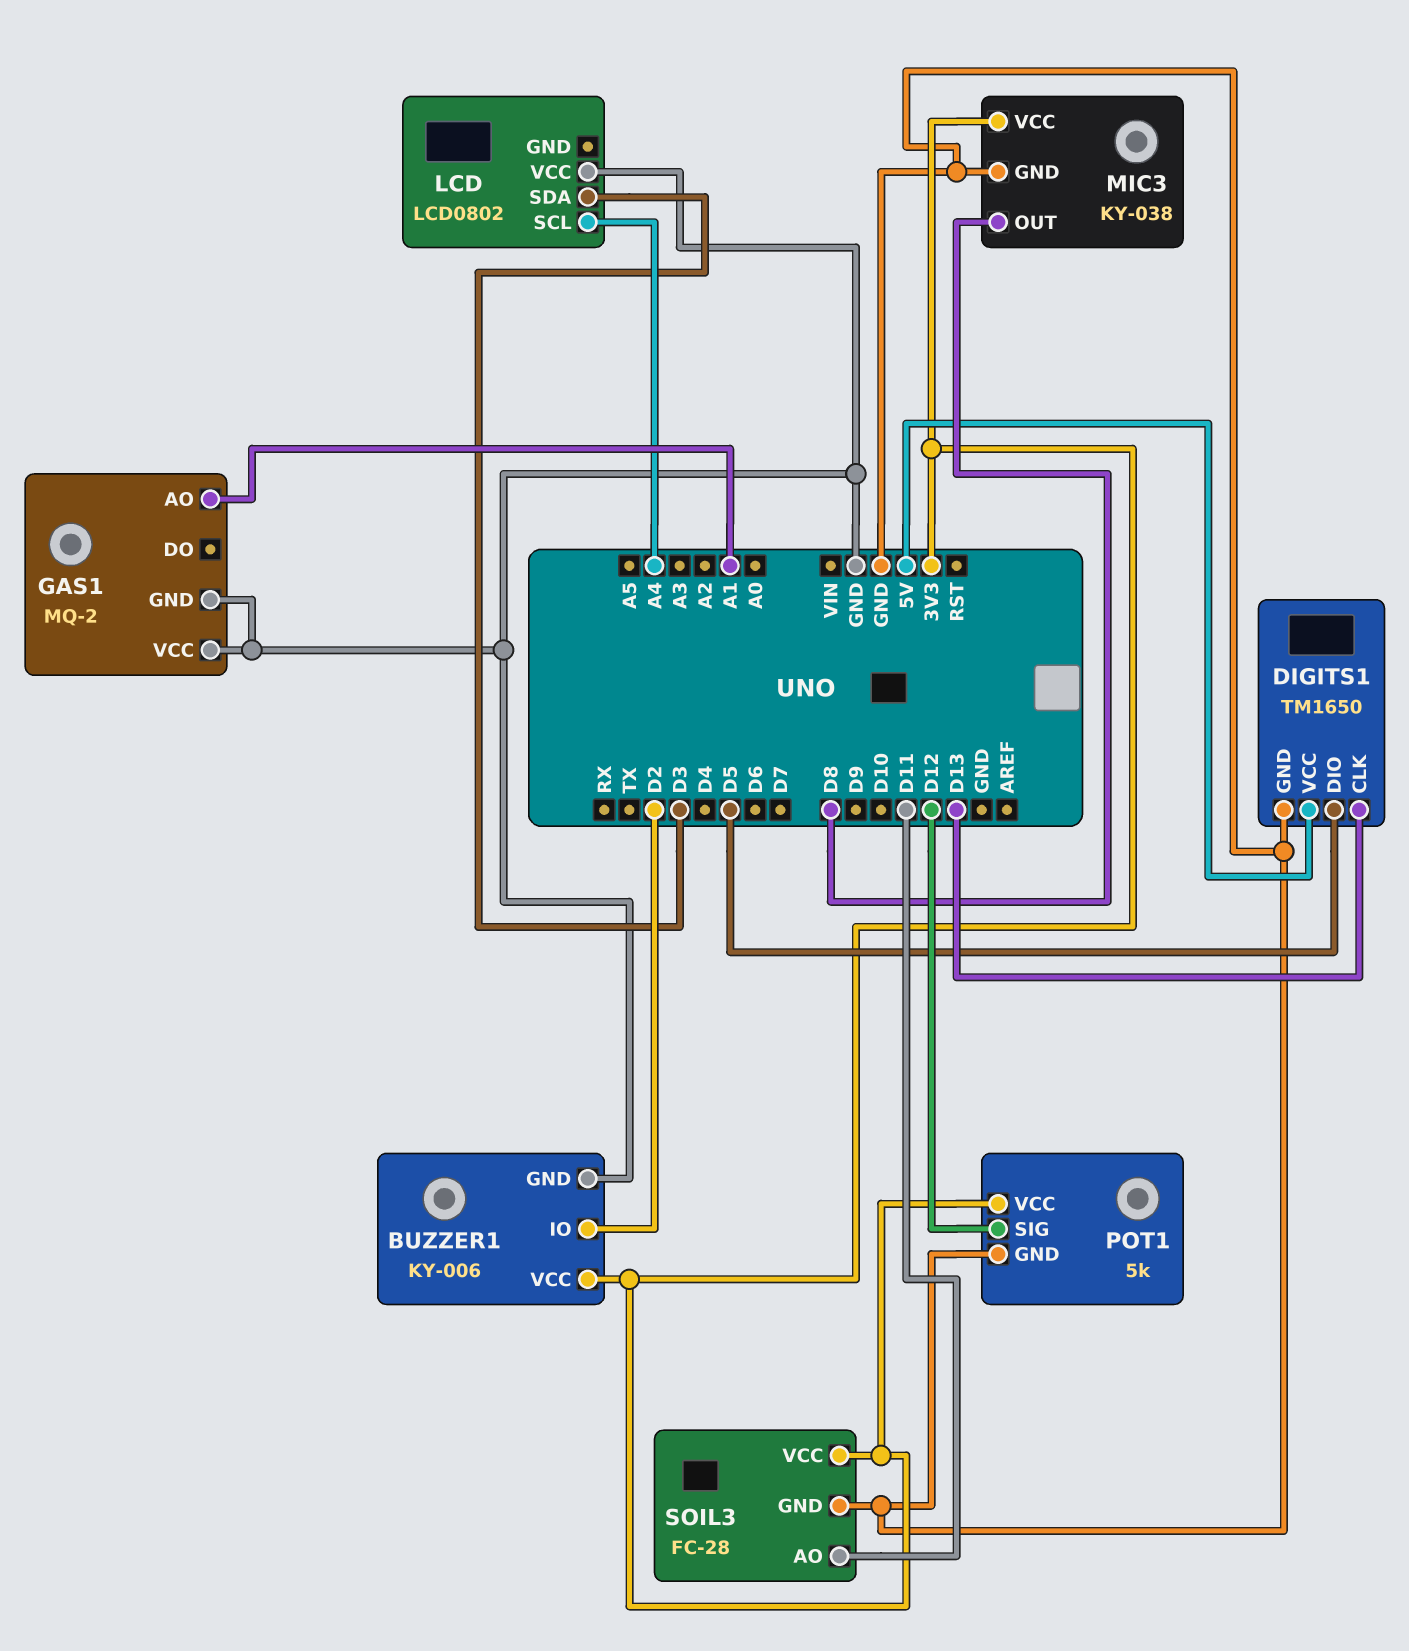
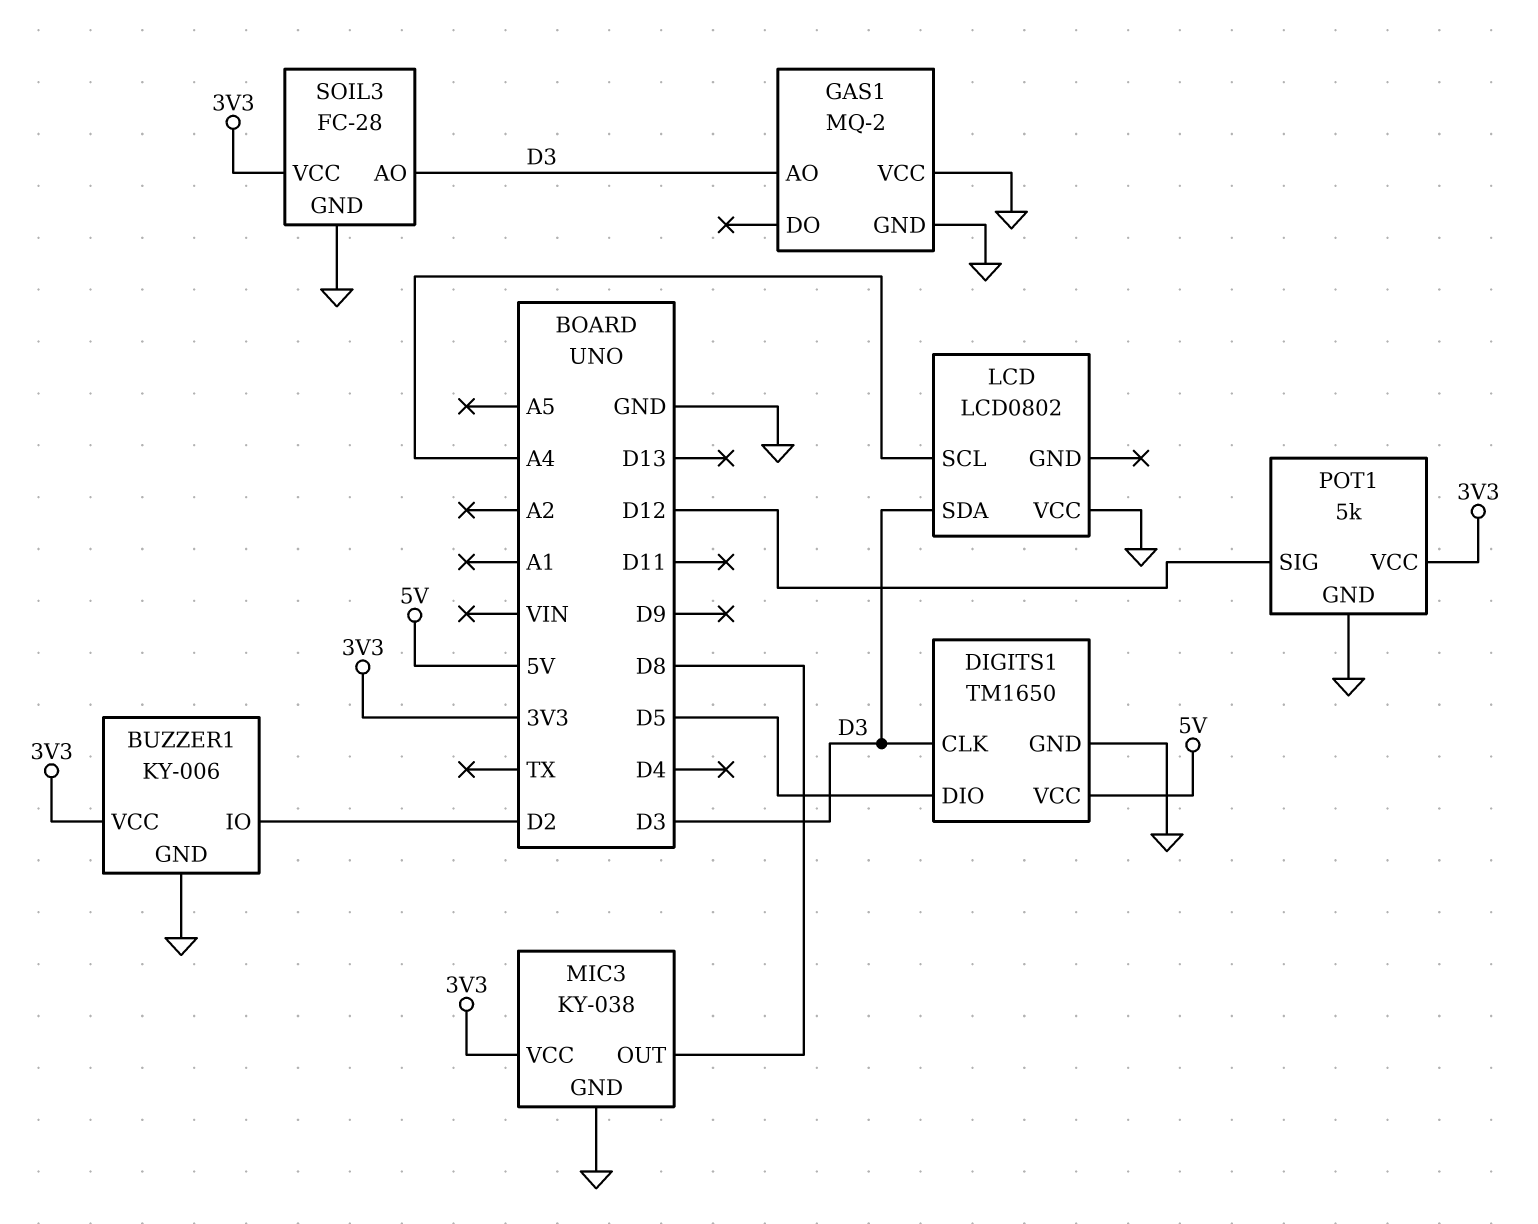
DIGITS1 pin CLK: D13 -> D3
GAS1 pin AO: A1 -> D3
SOIL3 pin AO: D11 -> D3

